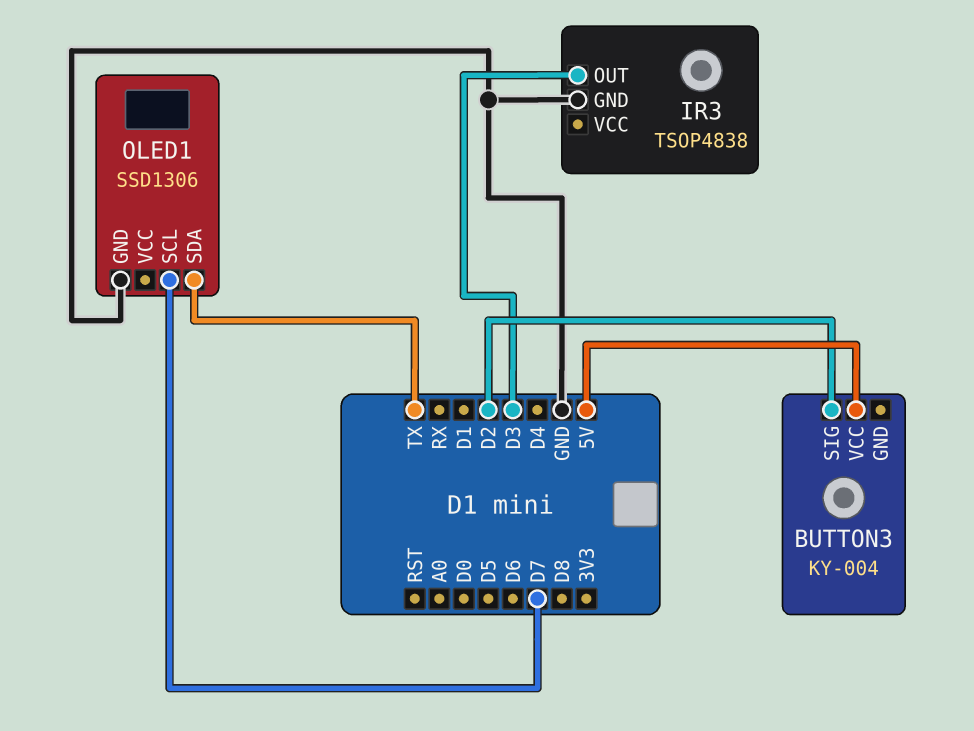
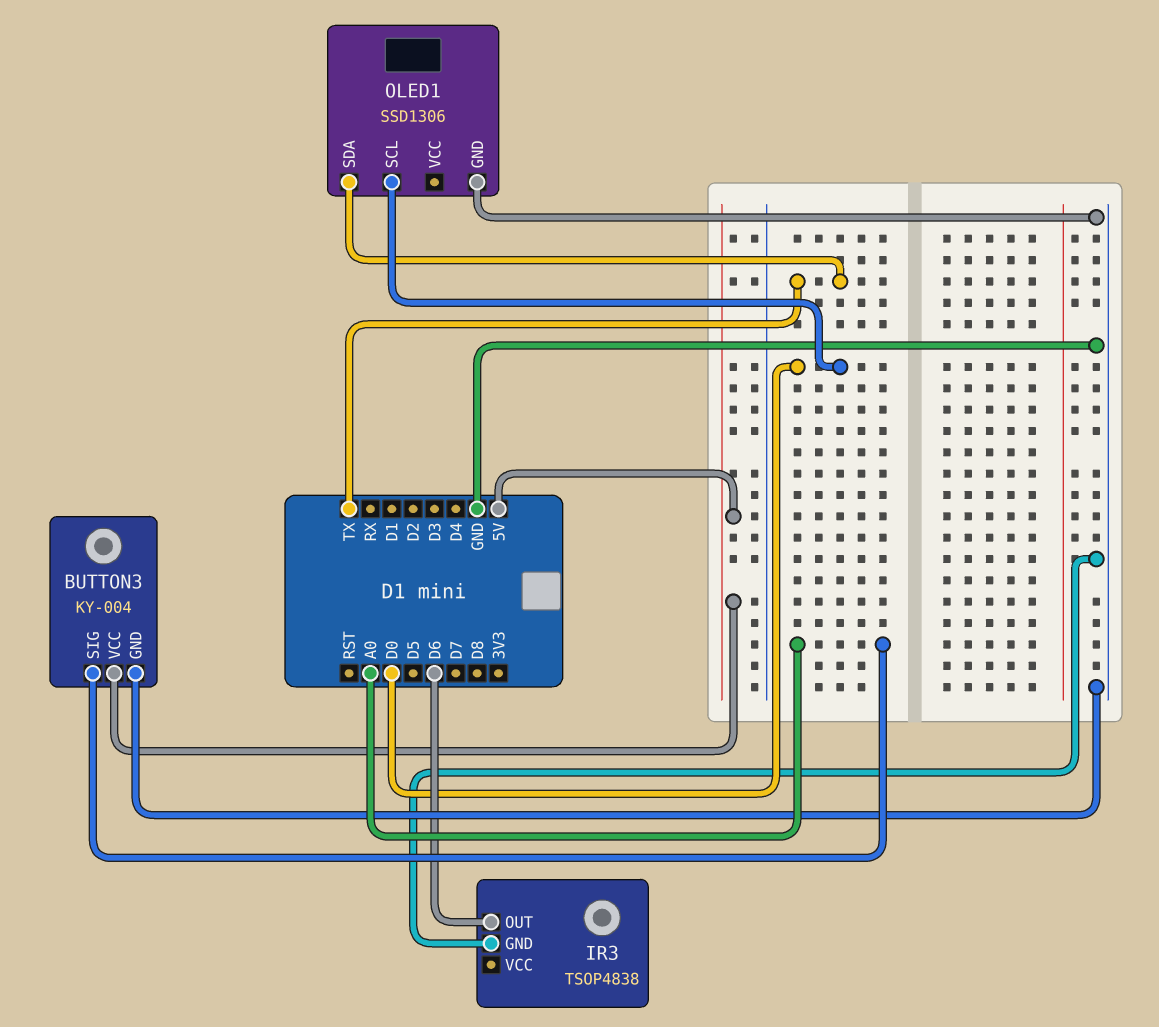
BUTTON3 pin GND: none -> GND
BUTTON3 pin SIG: D2 -> A0
IR3 pin OUT: D3 -> D6
OLED1 pin SCL: D7 -> D0

